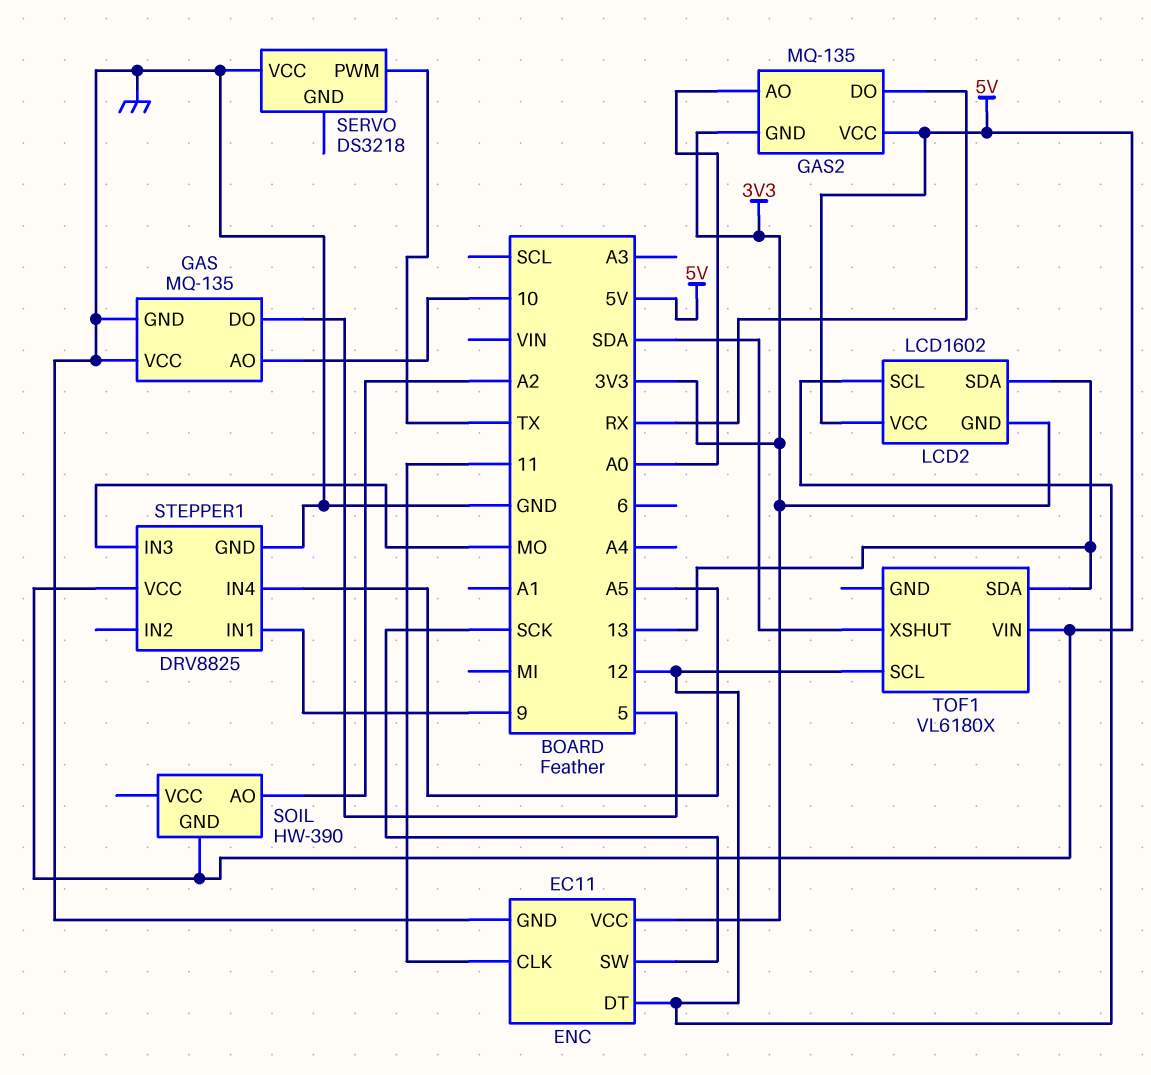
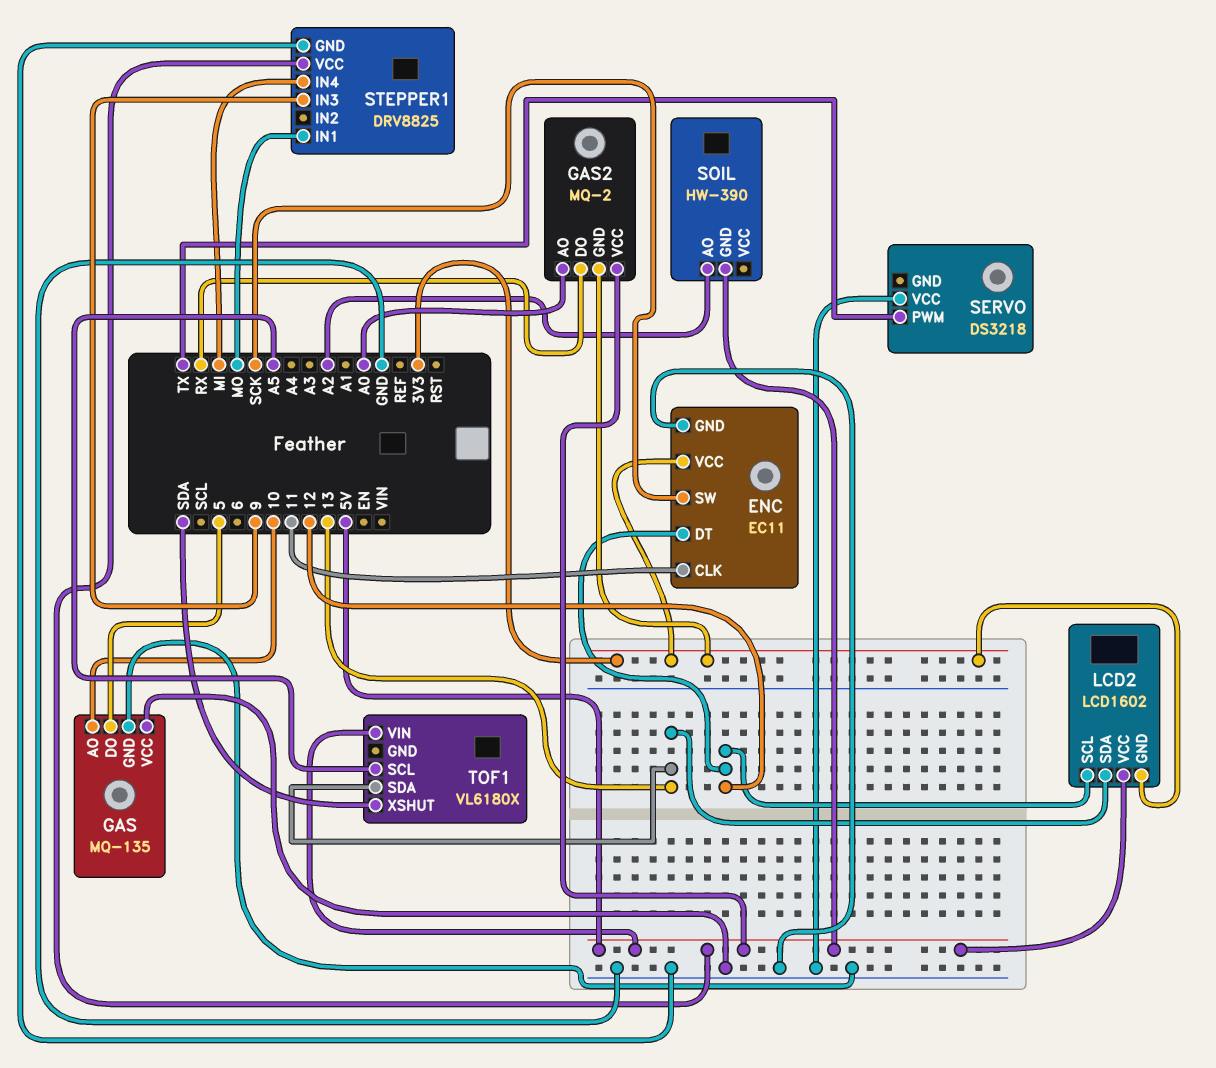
GAS2: MQ-135 -> MQ-2
STEPPER1 pin IN1: 9 -> MO
STEPPER1 pin IN3: MO -> 9
STEPPER1 pin IN4: A5 -> MI
TOF1 pin SCL: 12 -> A5

